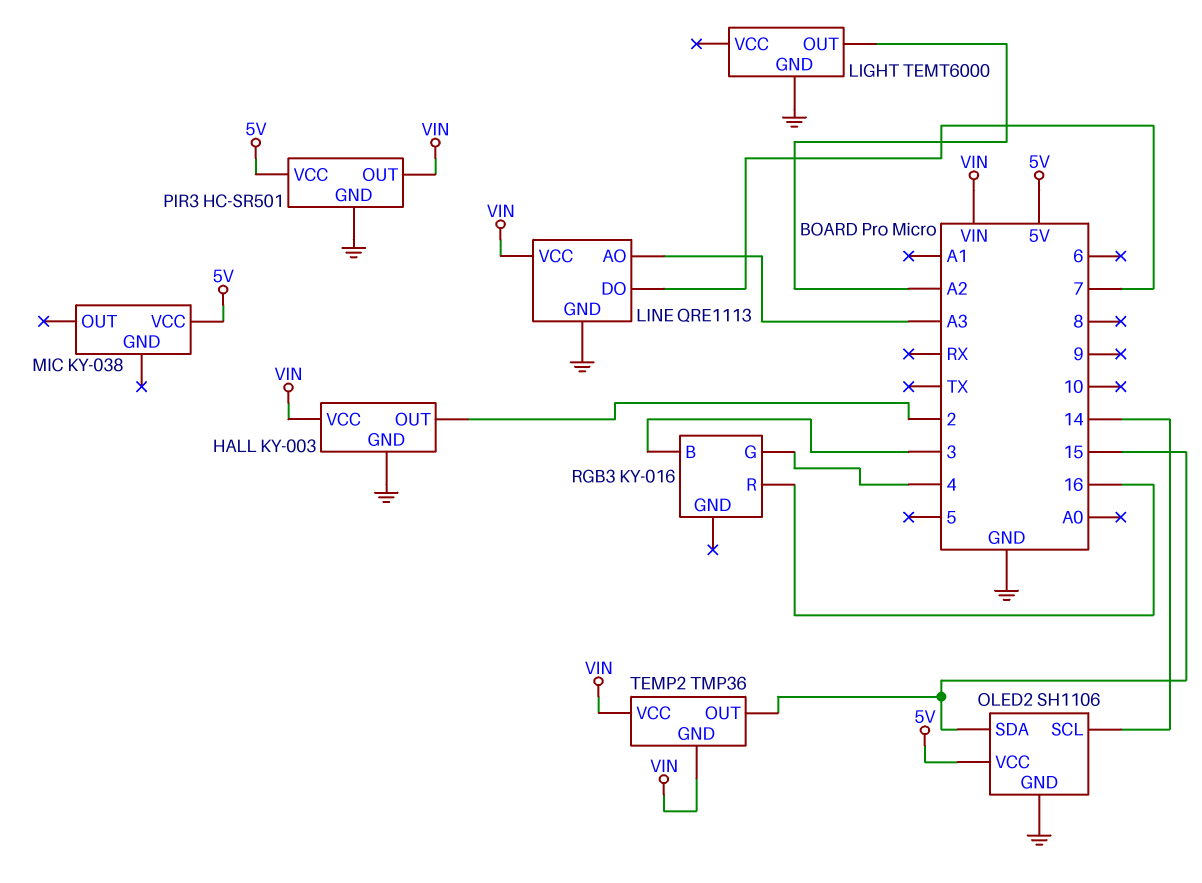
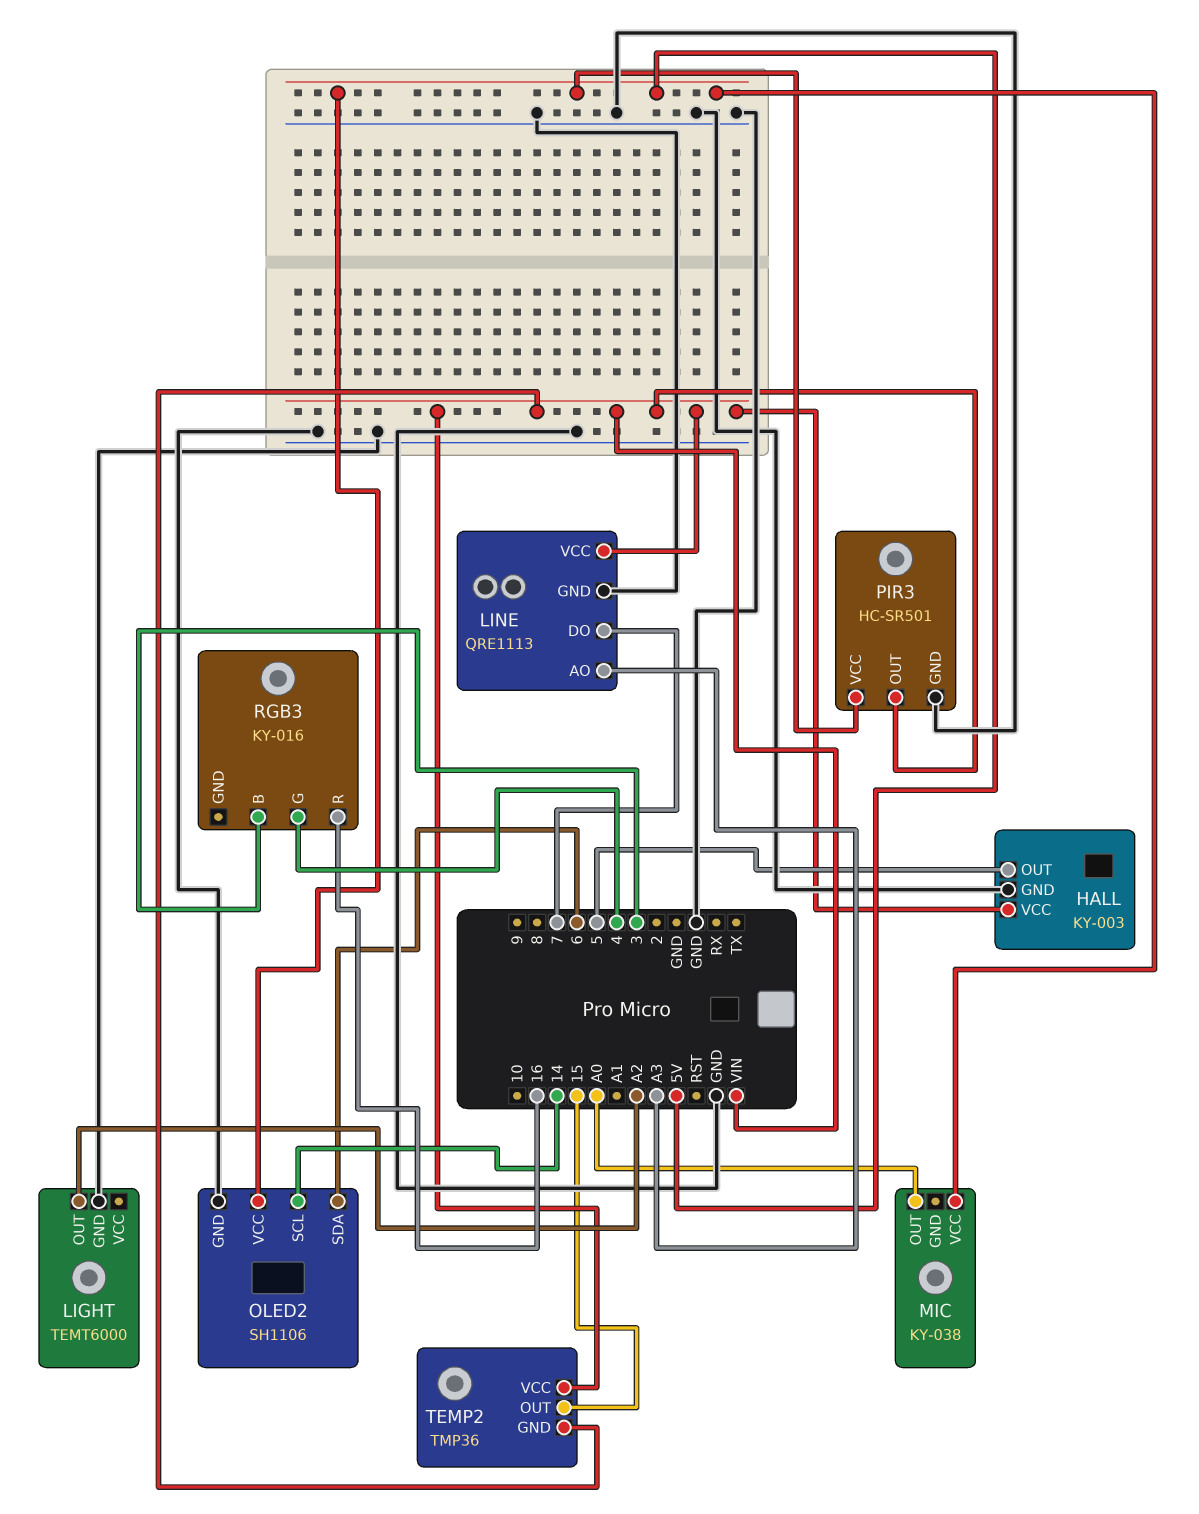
HALL pin OUT: 2 -> 5
MIC pin OUT: none -> A0
OLED2 pin SDA: 15 -> 6

